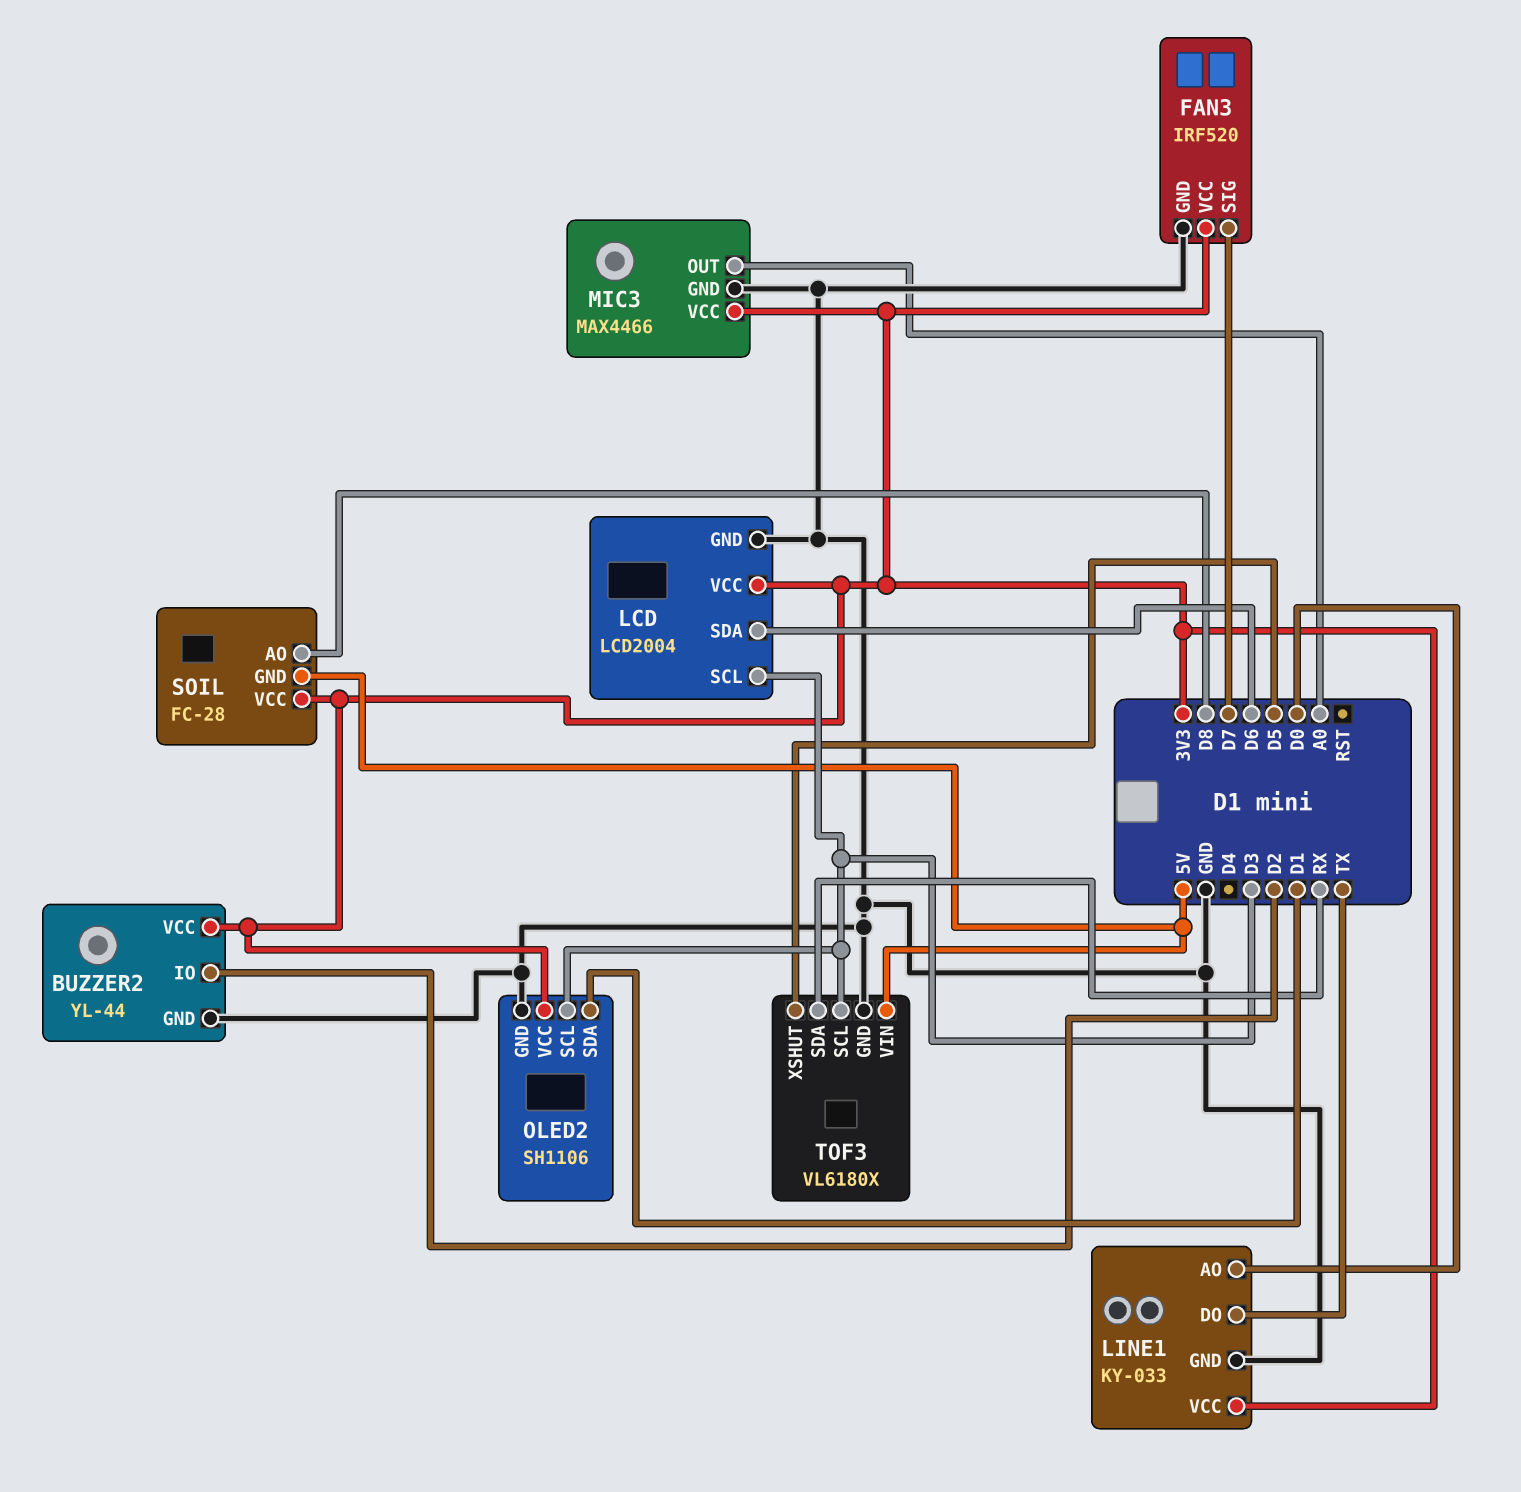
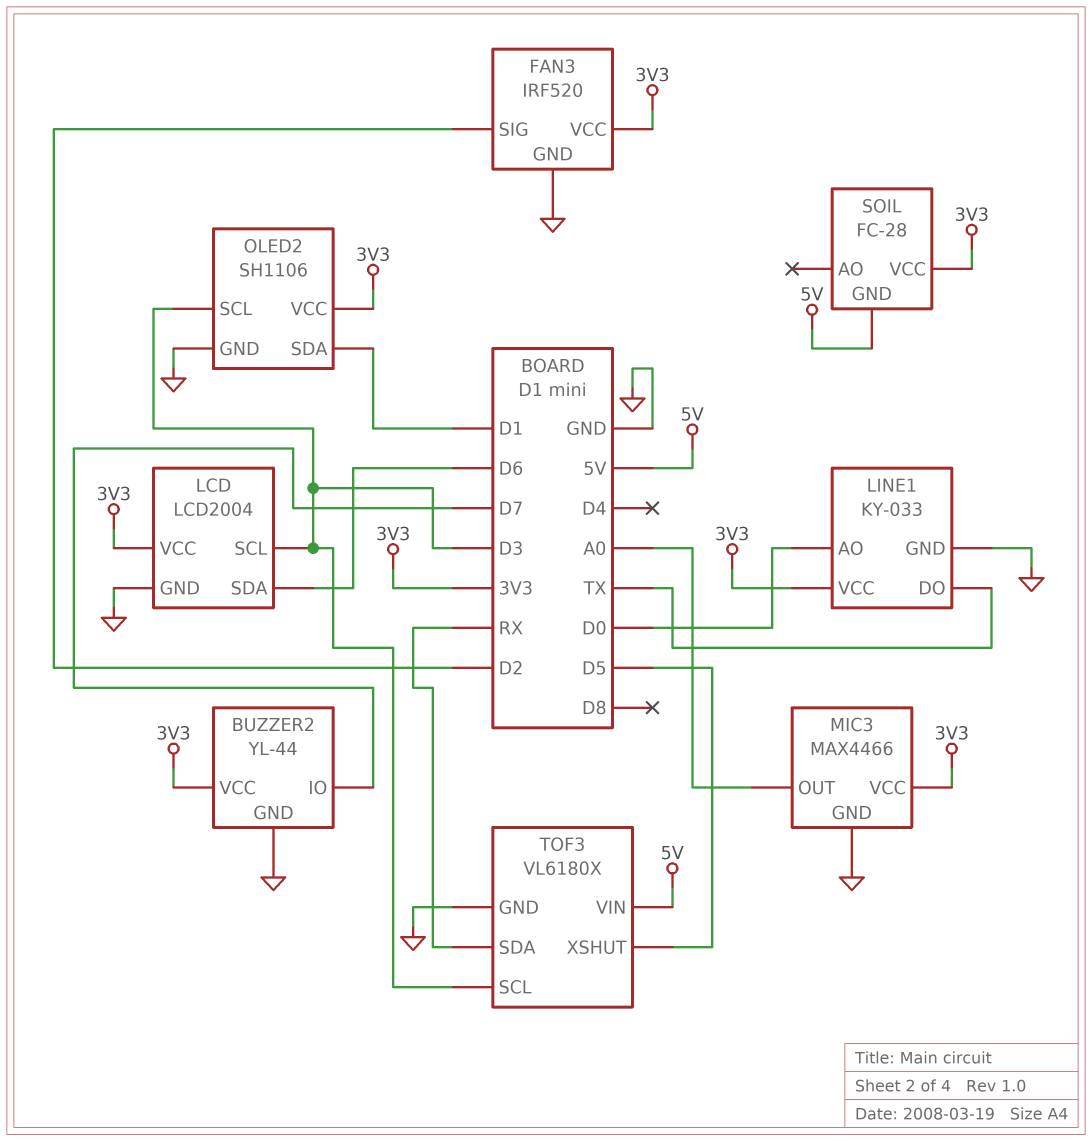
BUZZER2 pin IO: D2 -> D7
FAN3 pin SIG: D7 -> D2
SOIL pin AO: D8 -> none

